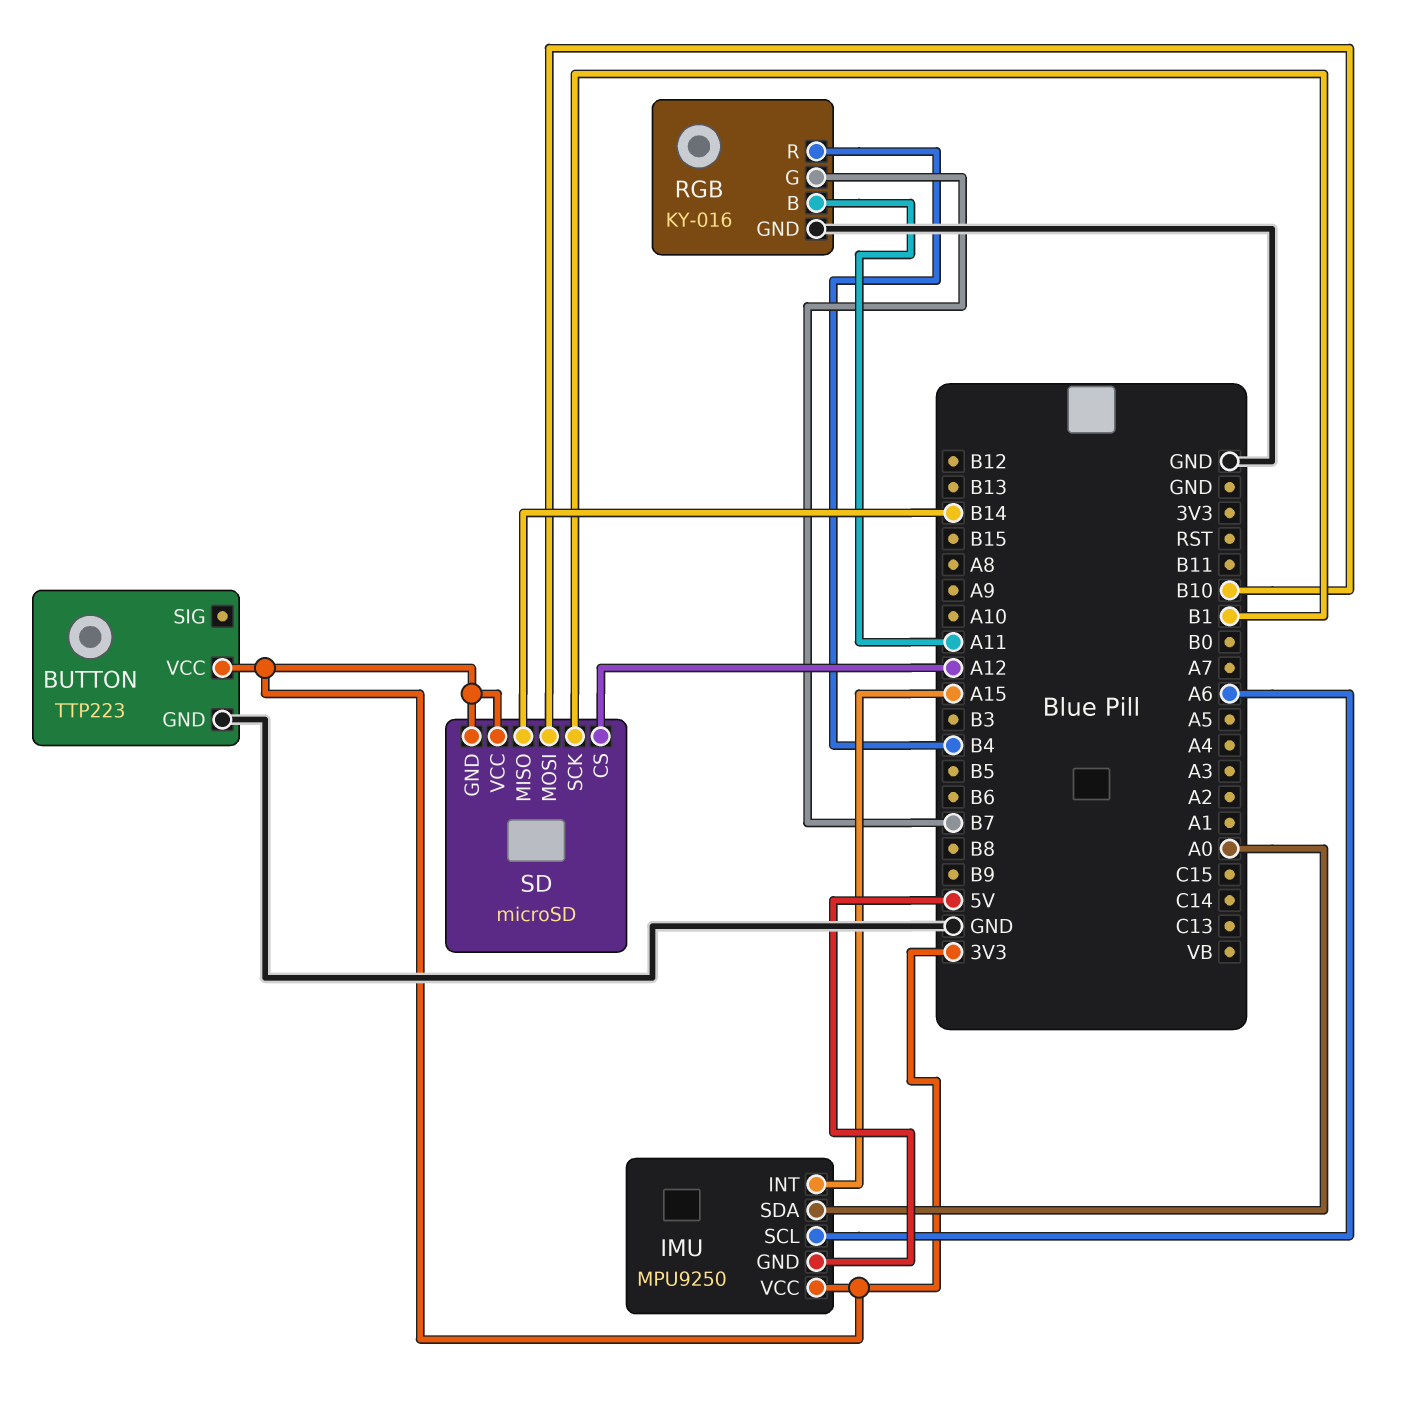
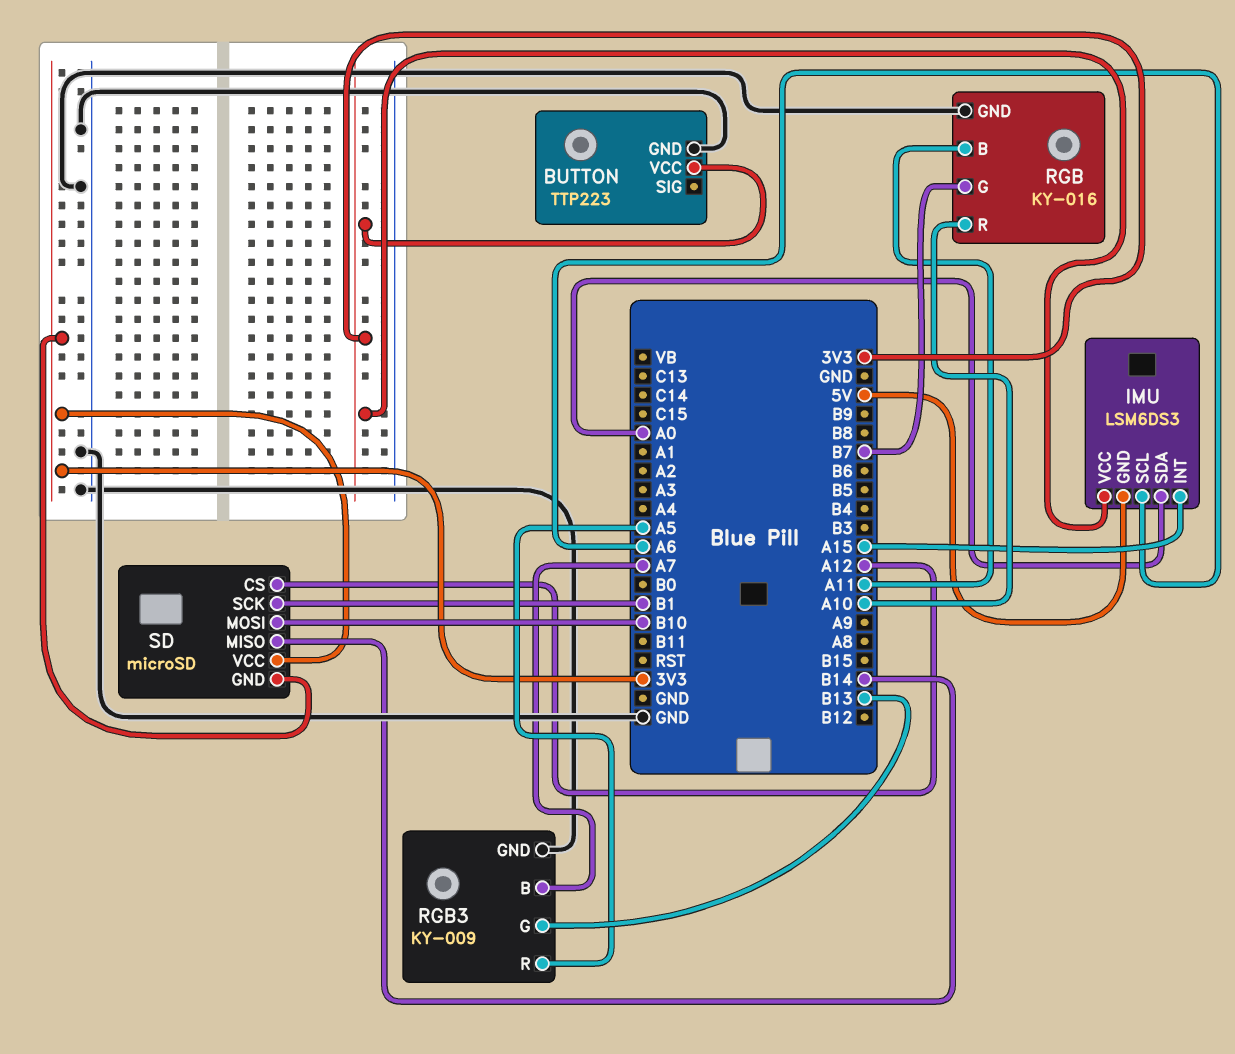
IMU: MPU9250 -> LSM6DS3
RGB pin R: B4 -> A10
RGB3: none -> KY-009
RGB3 pin B: none -> A7
RGB3 pin G: none -> B13
RGB3 pin GND: none -> GND
RGB3 pin R: none -> A5

